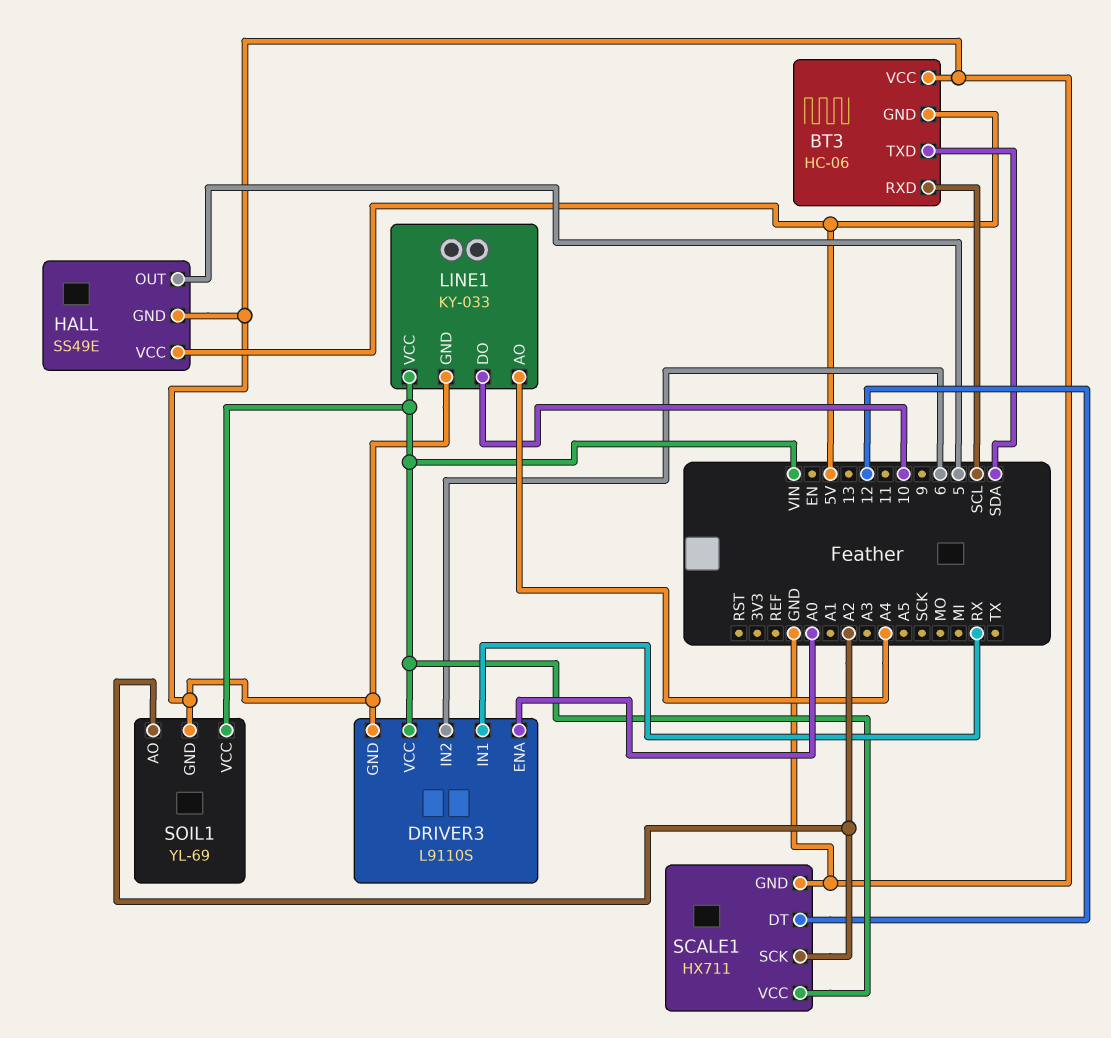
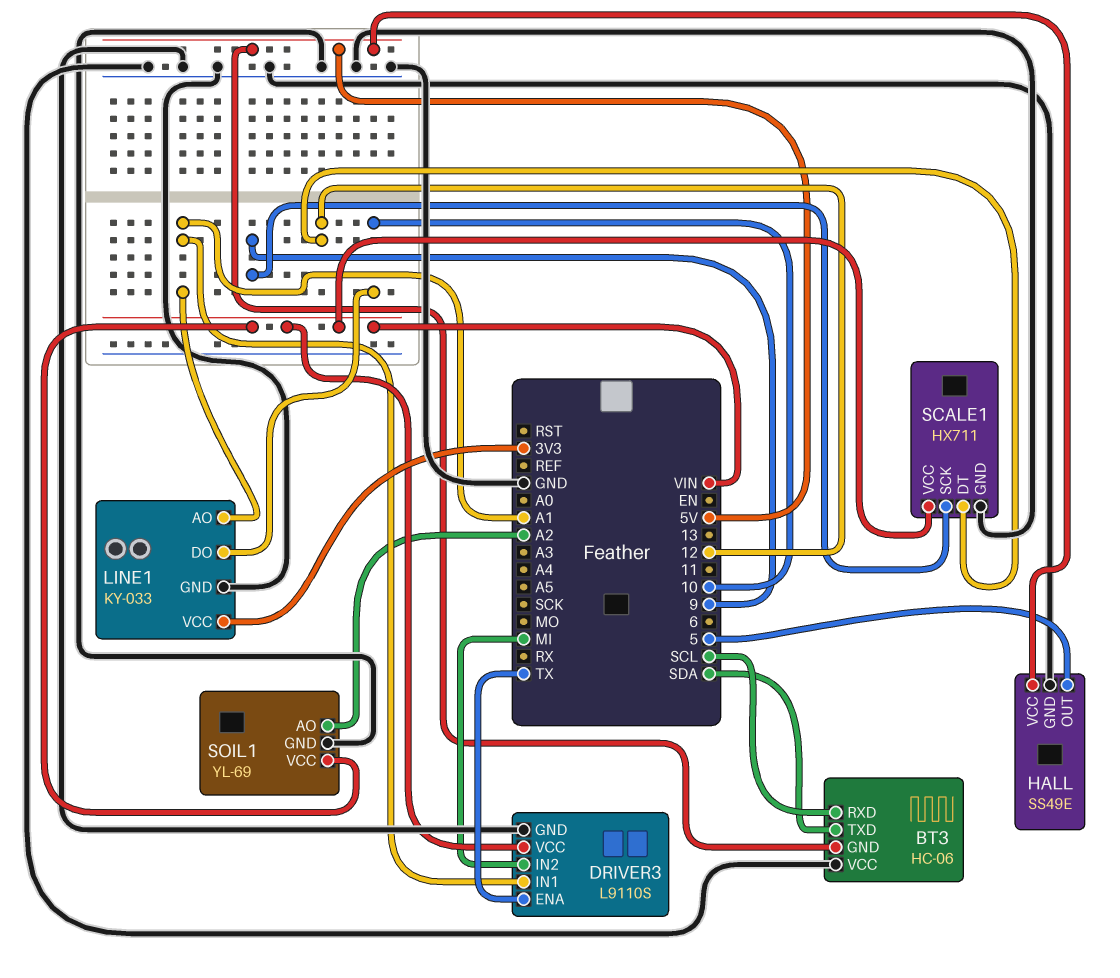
DRIVER3 pin ENA: A0 -> TX
DRIVER3 pin IN1: RX -> A1
DRIVER3 pin IN2: 6 -> MI
LINE1 pin AO: A4 -> A1
LINE1 pin VCC: VIN -> 3V3
SCALE1 pin SCK: A2 -> 9

